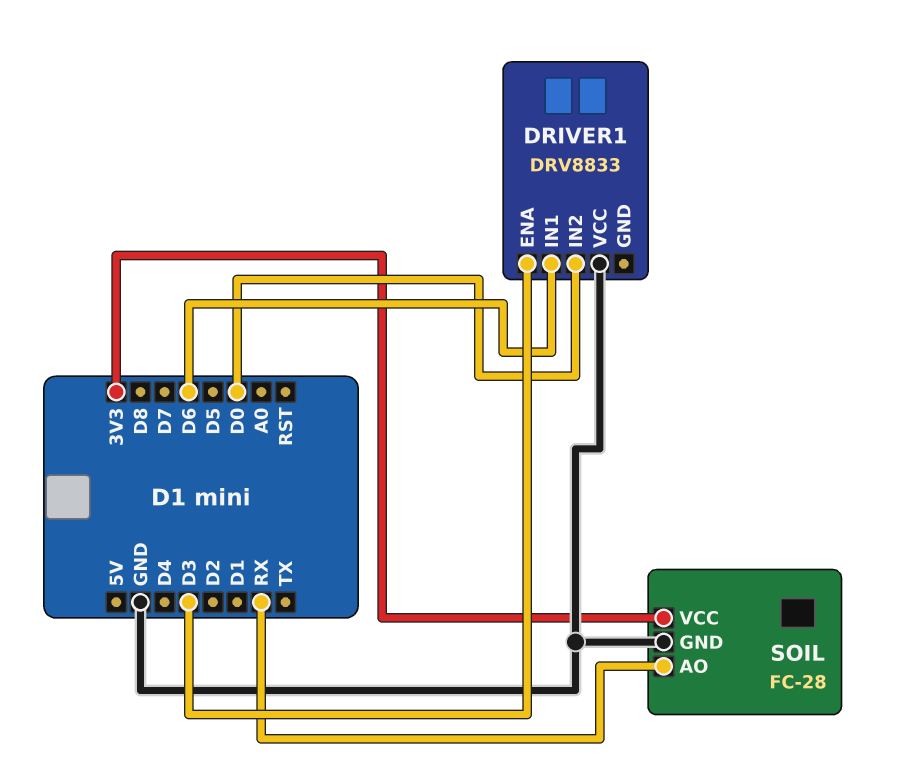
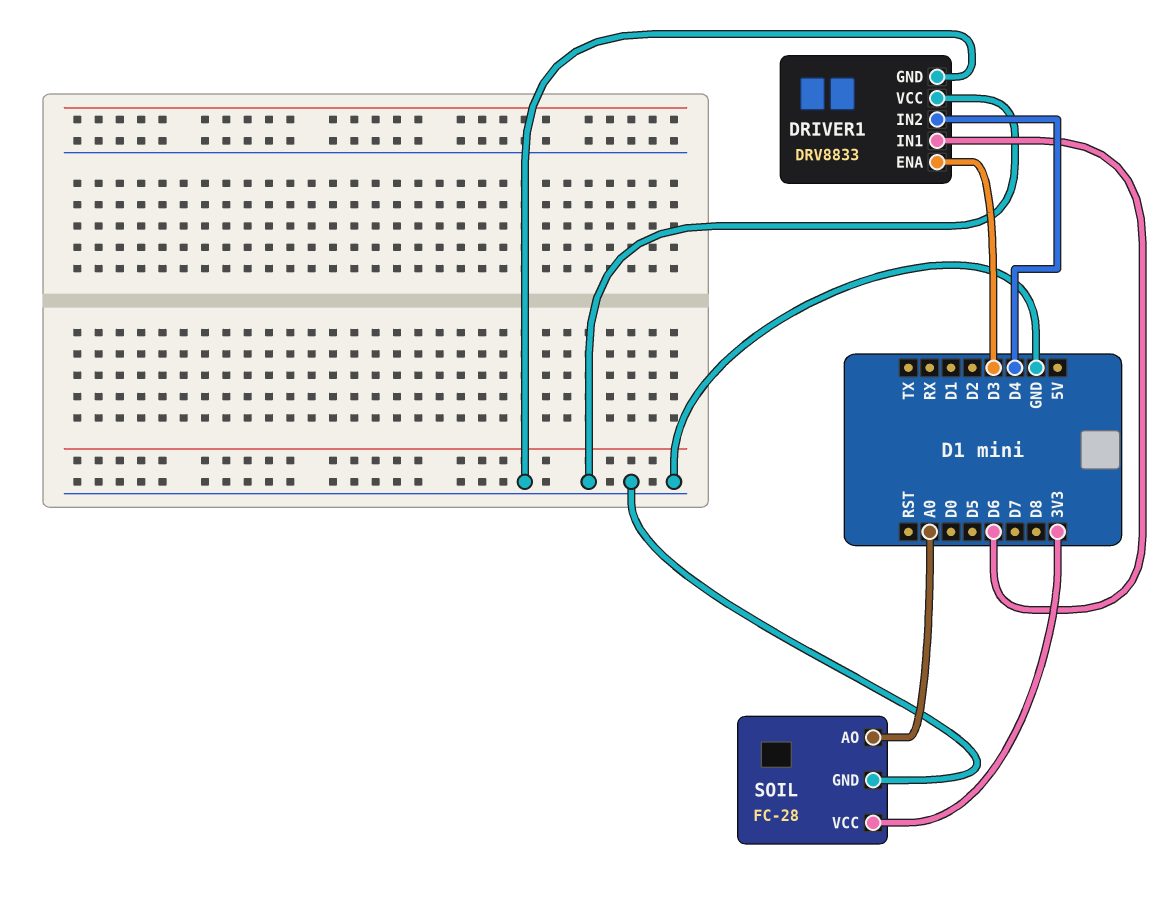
DRIVER1 pin GND: none -> GND
DRIVER1 pin IN2: D0 -> D4
SOIL pin AO: RX -> A0

